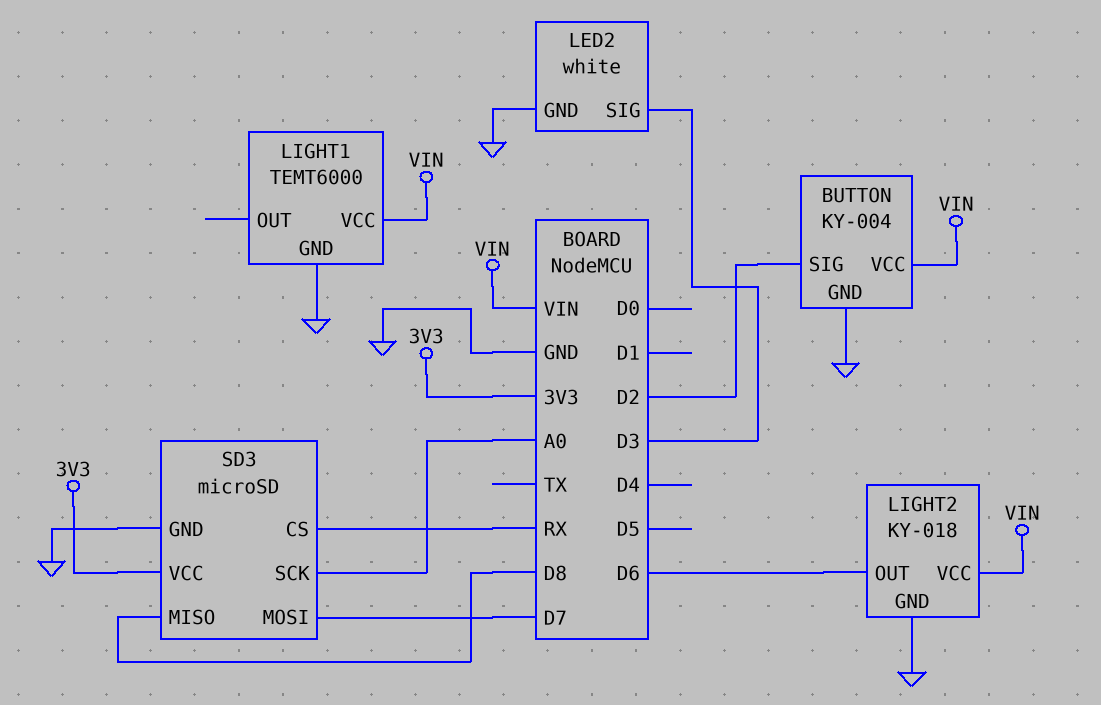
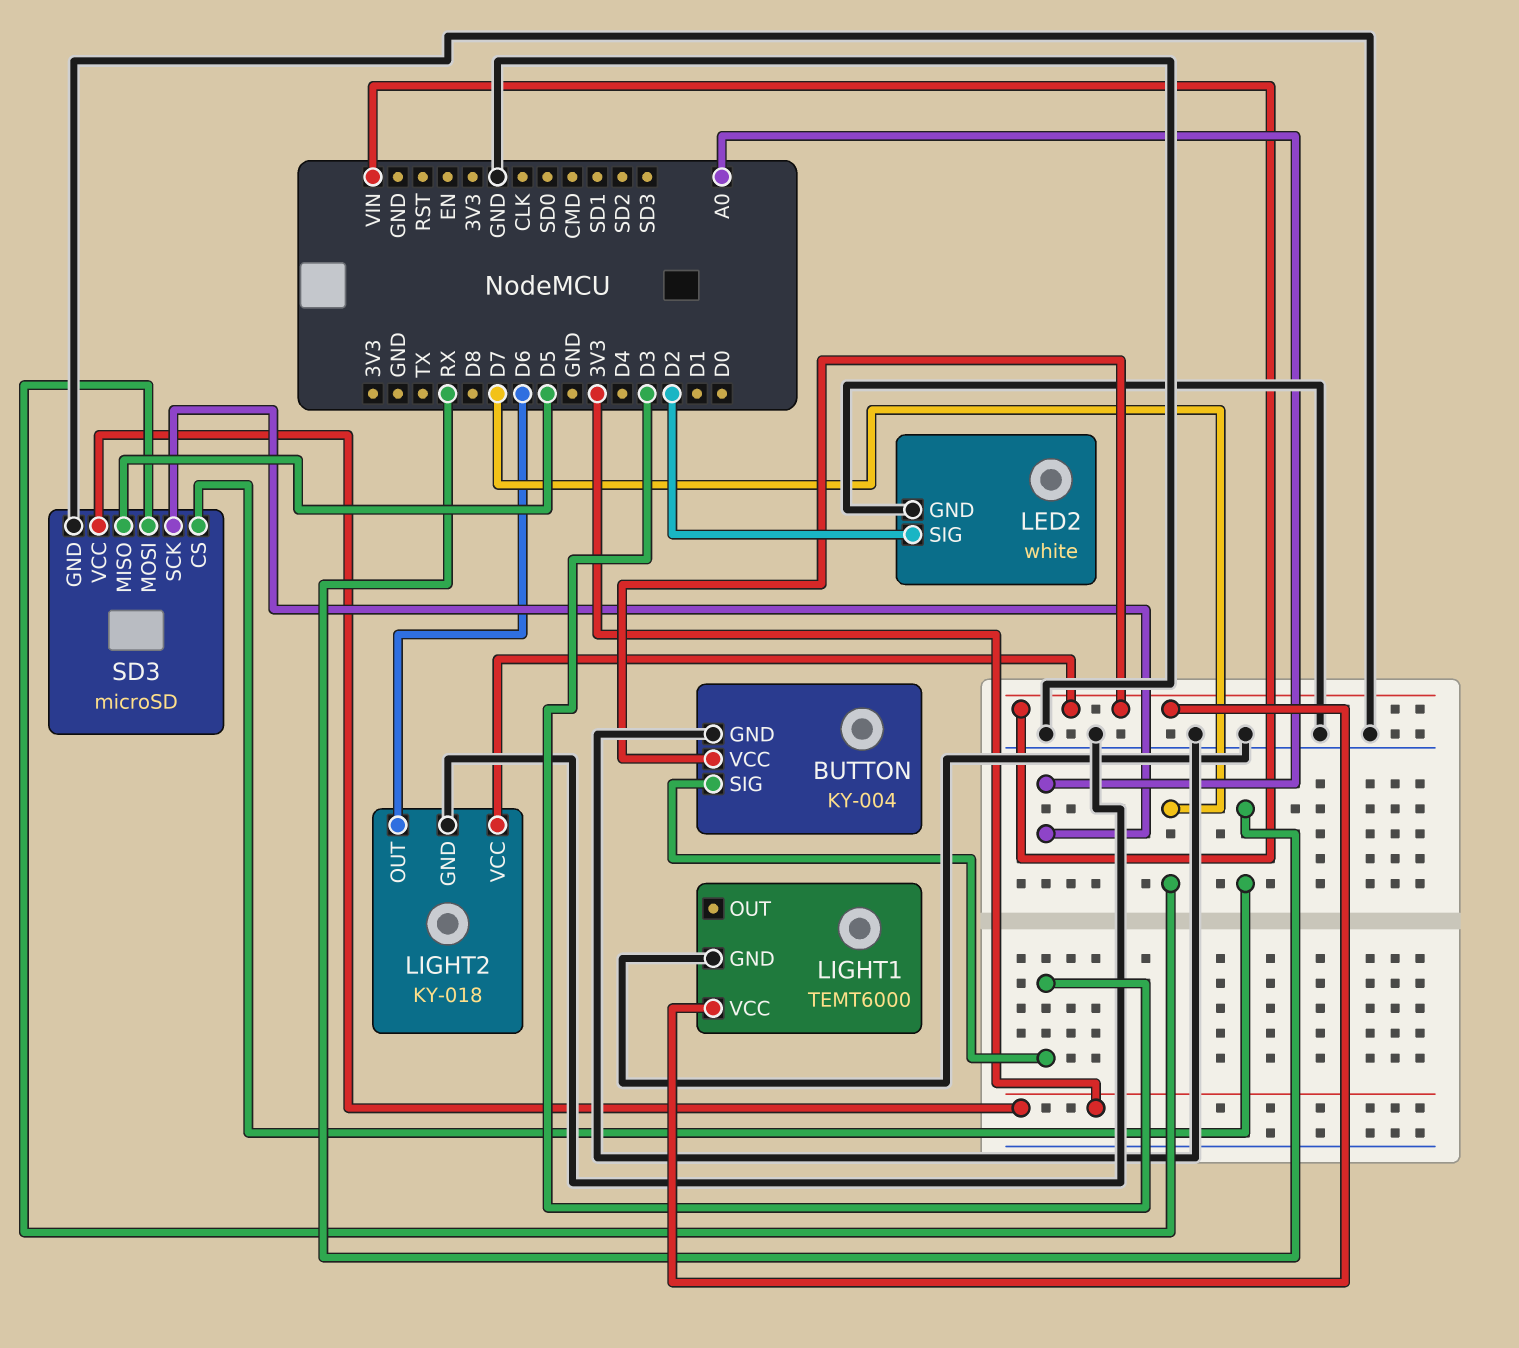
BUTTON pin SIG: D2 -> D3
LED2 pin SIG: D3 -> D2
SD3 pin MISO: D8 -> D5

